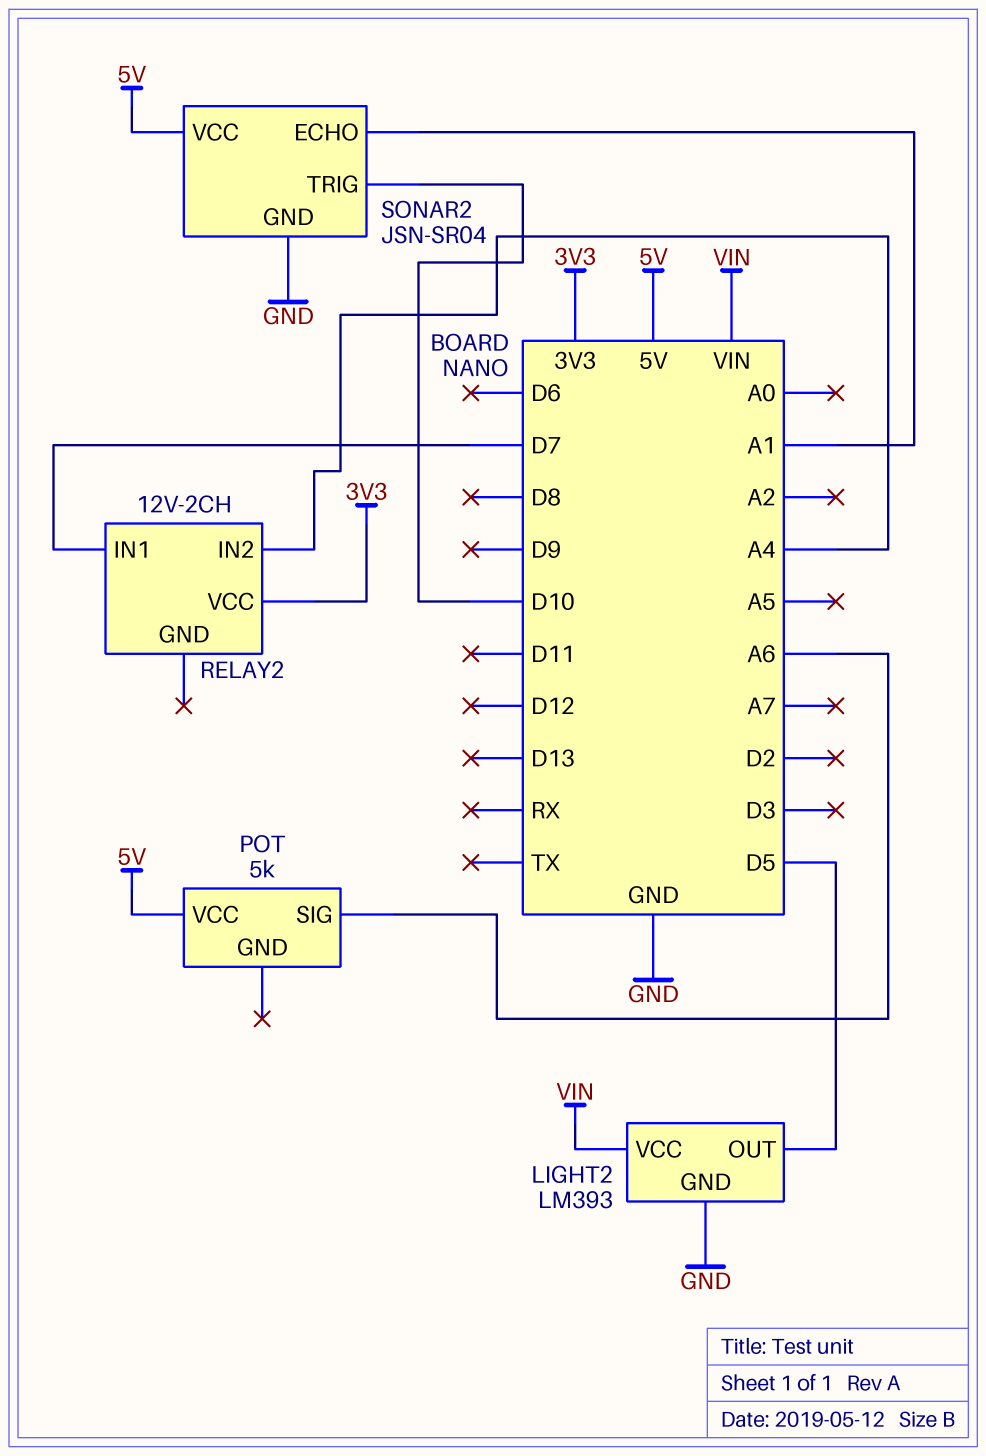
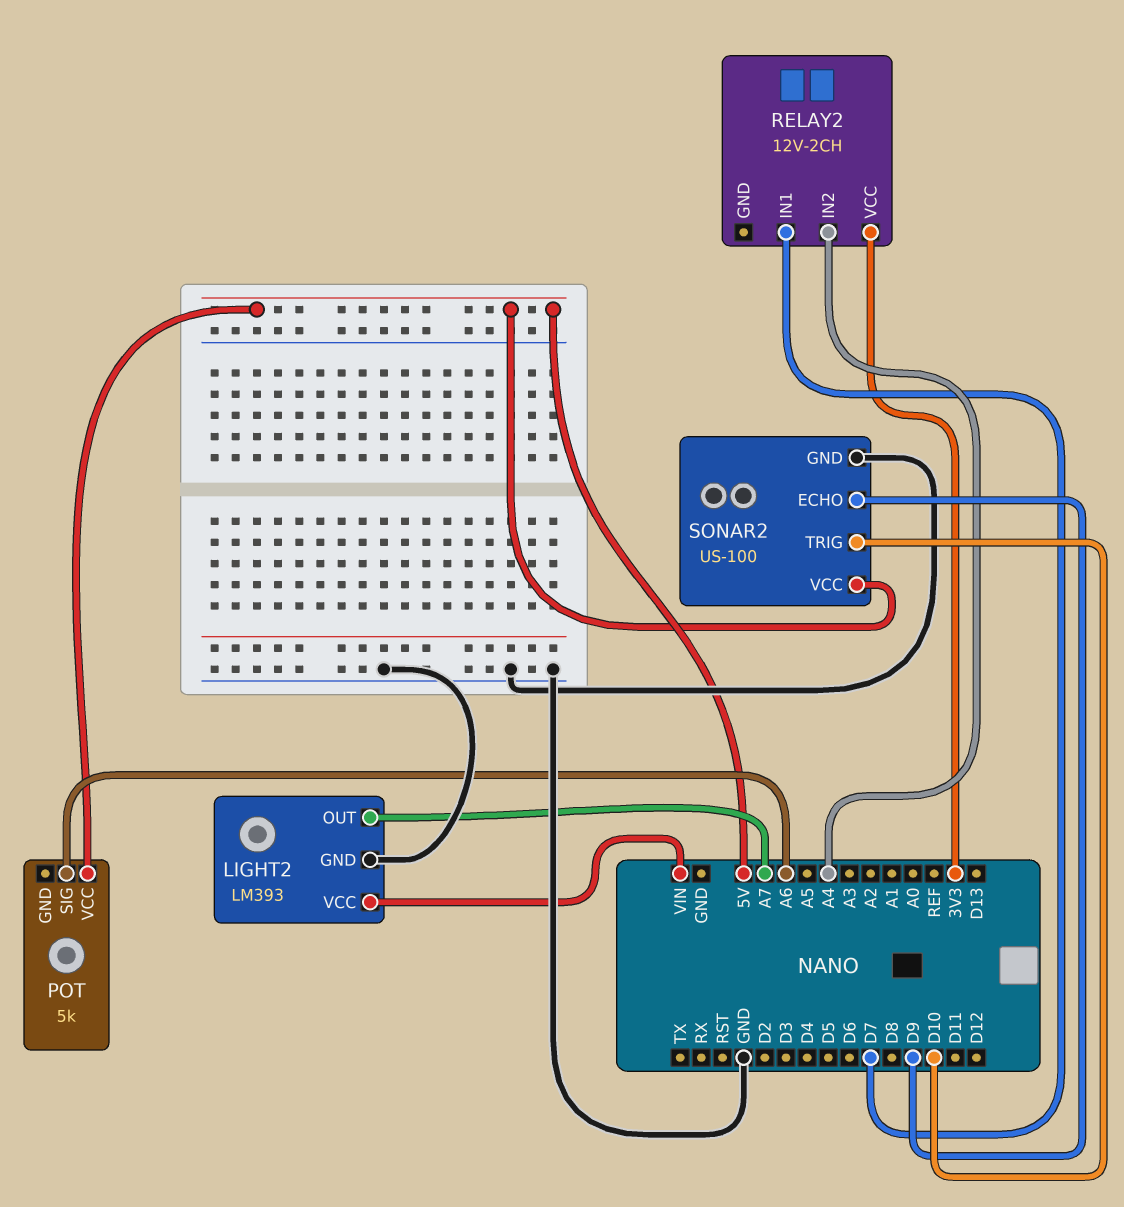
LIGHT2 pin OUT: D5 -> A7
SONAR2: JSN-SR04 -> US-100
SONAR2 pin ECHO: A1 -> D9

